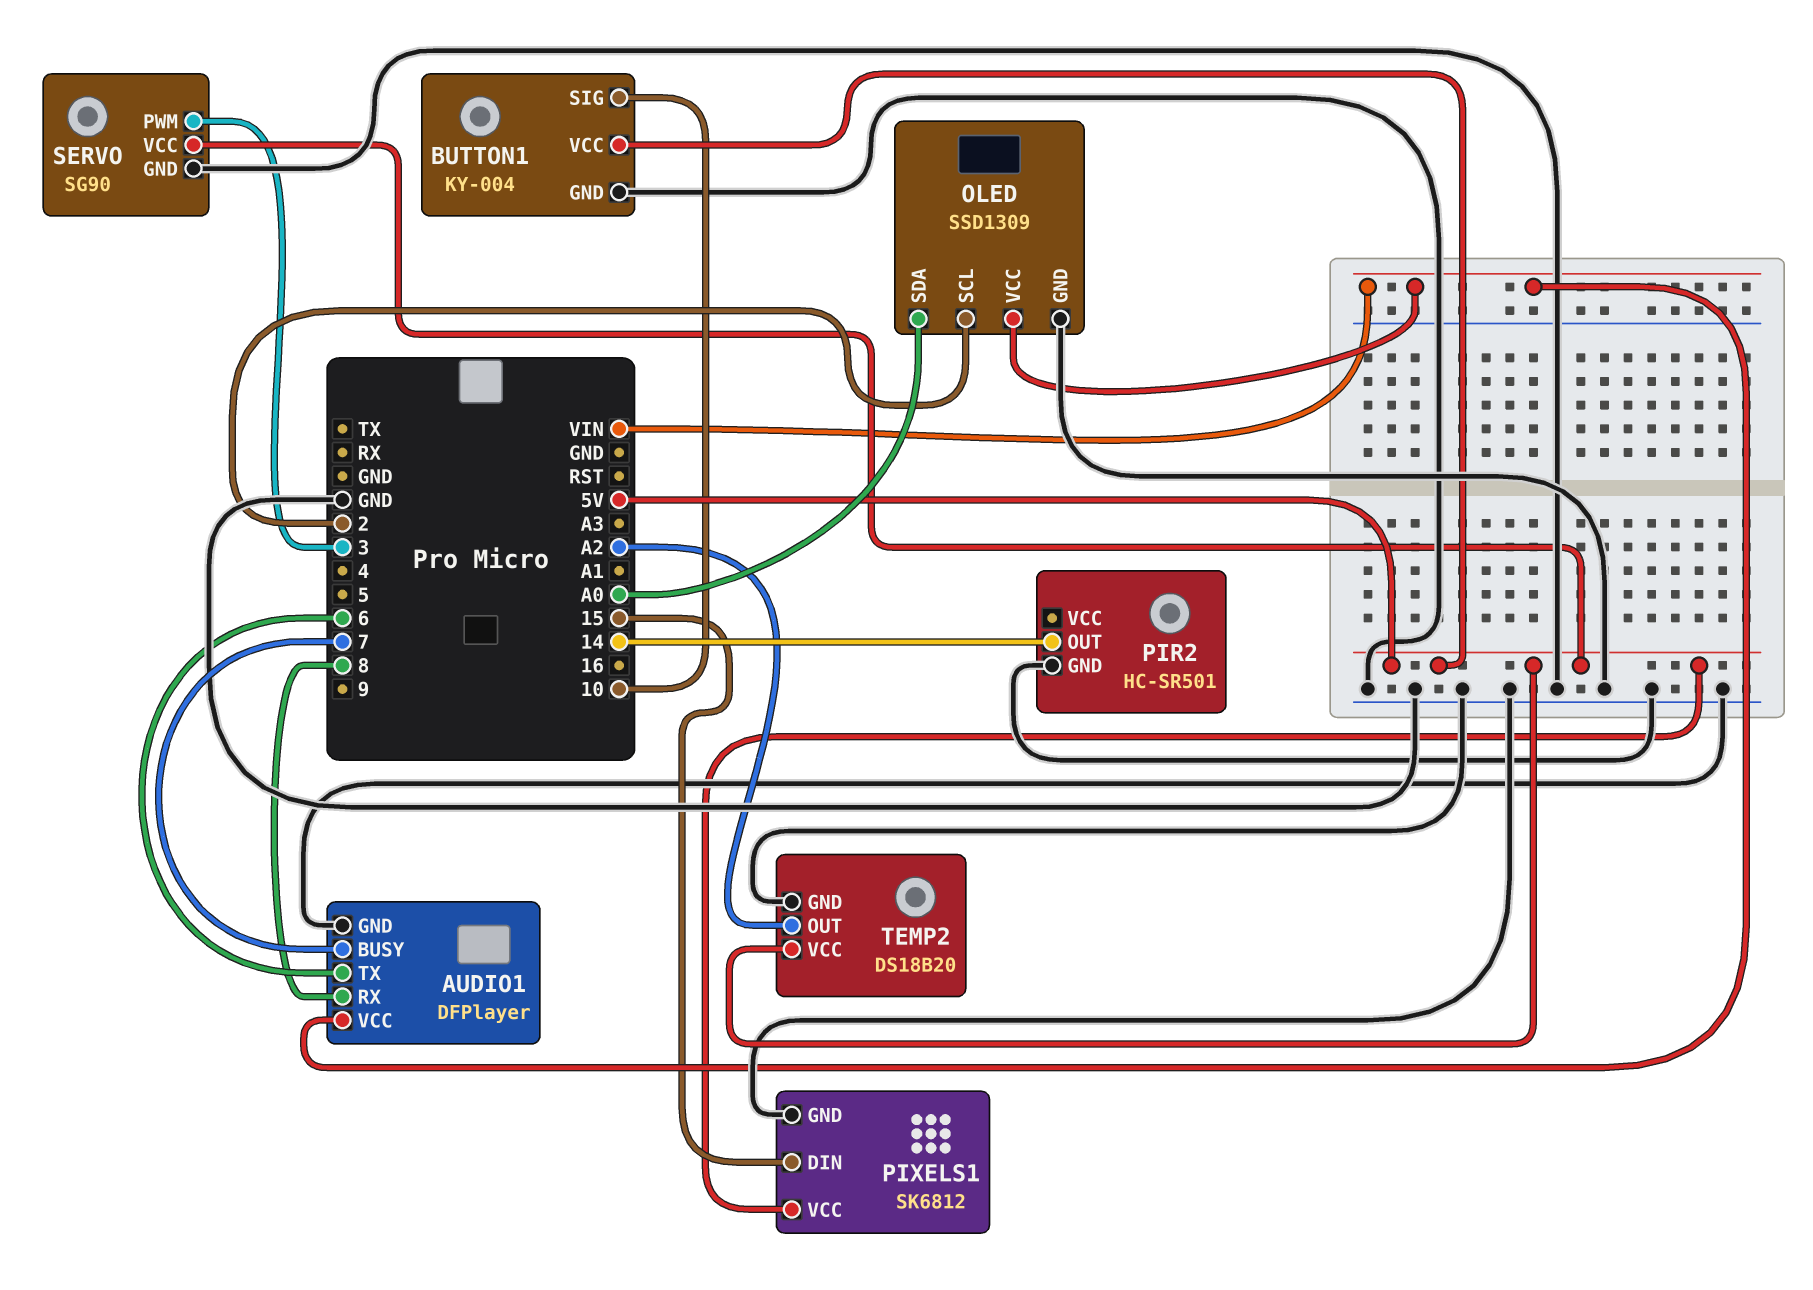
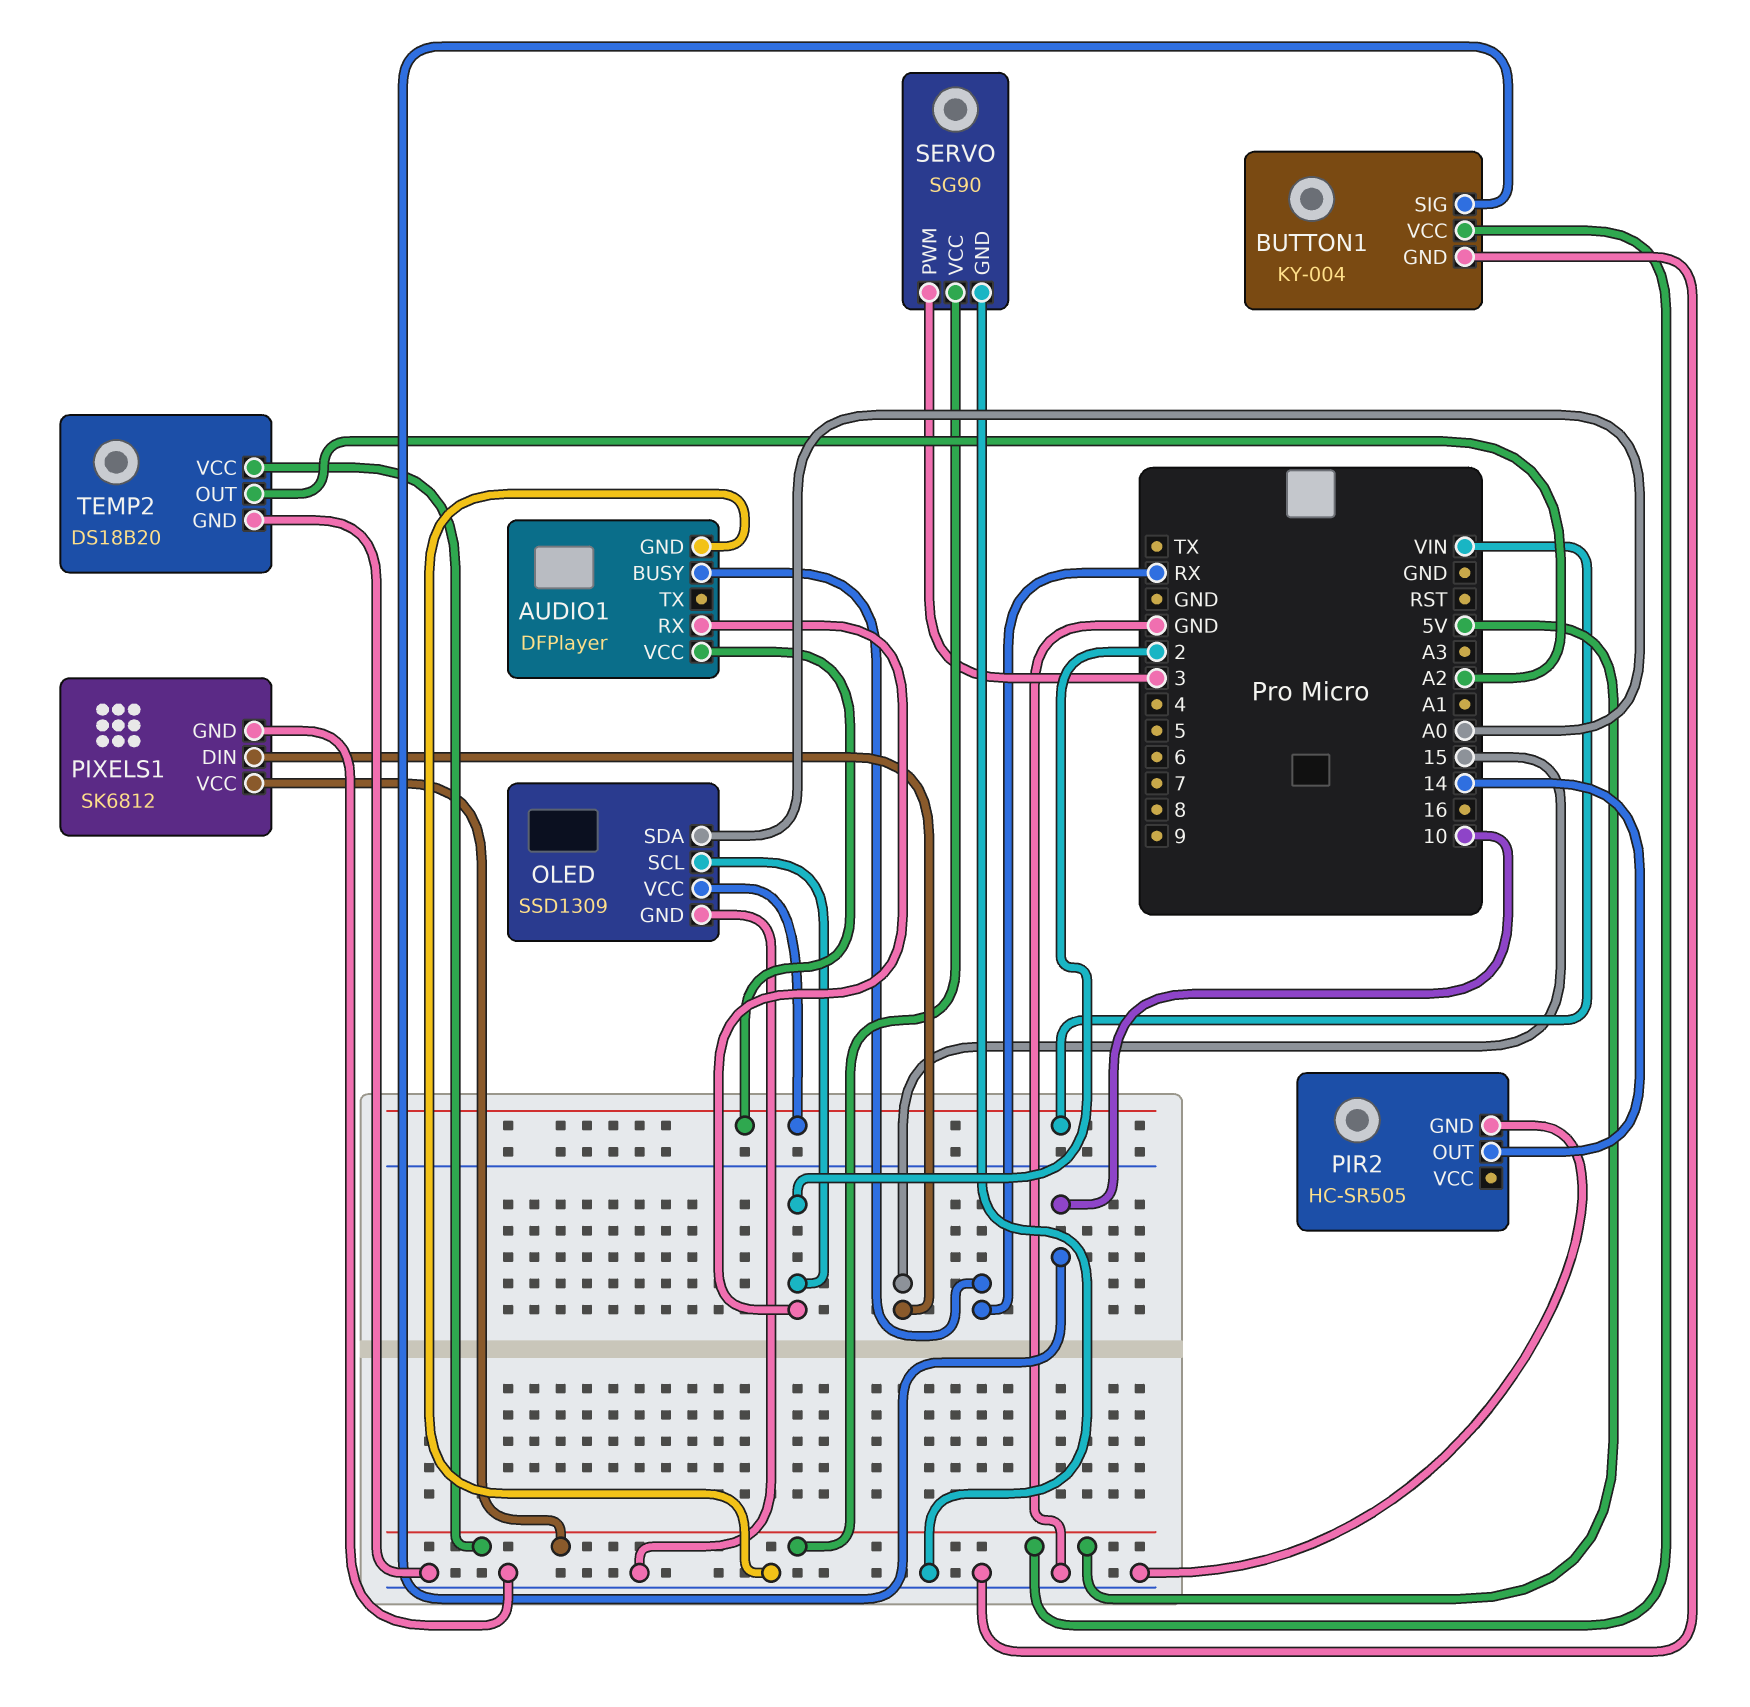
AUDIO1 pin BUSY: 7 -> RX
AUDIO1 pin RX: 8 -> 2
AUDIO1 pin TX: 6 -> none
PIR2: HC-SR501 -> HC-SR505

